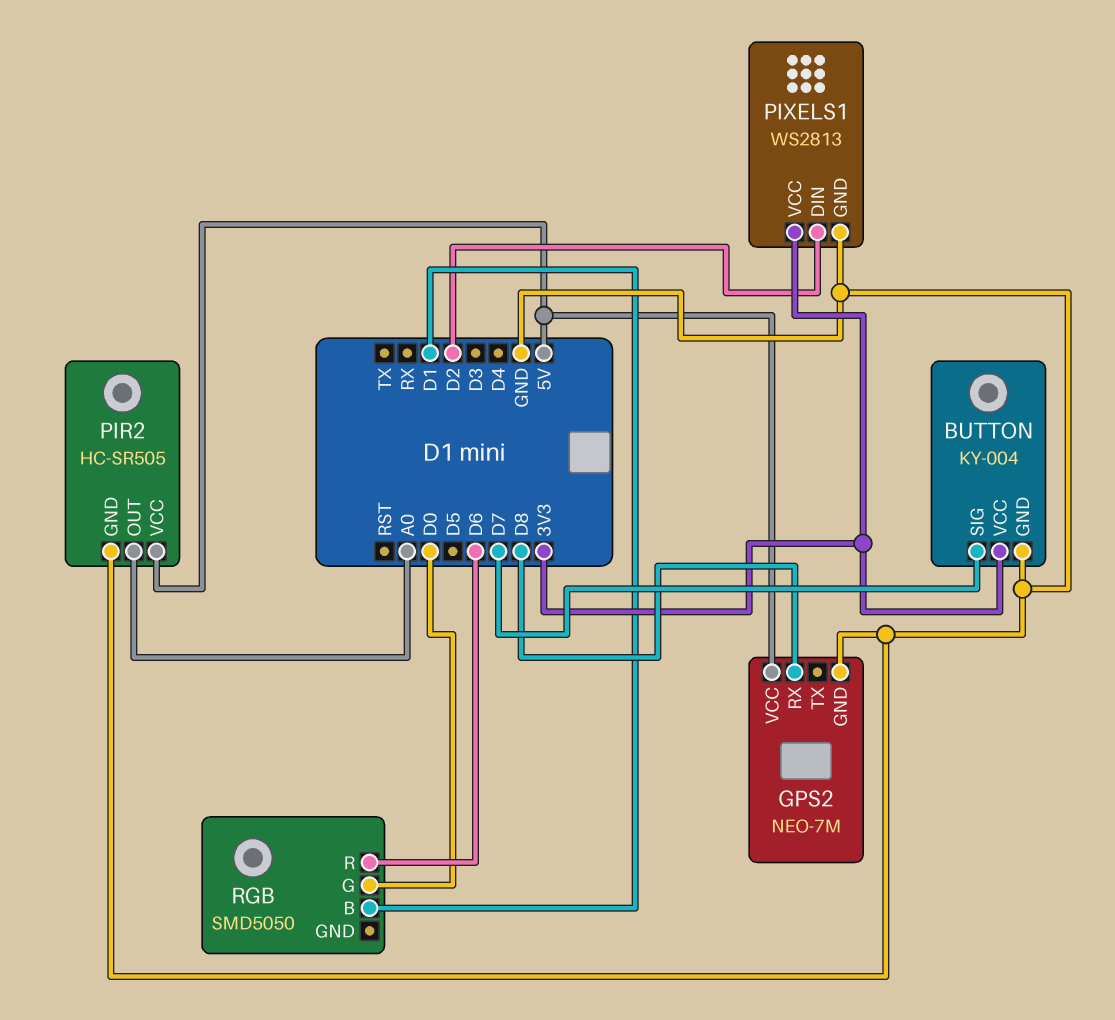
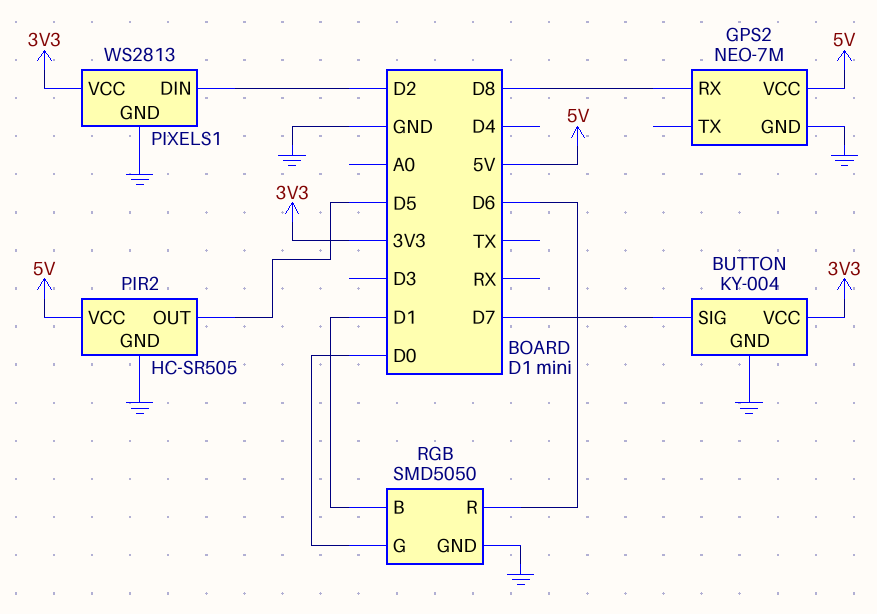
PIR2 pin OUT: A0 -> D5
RGB pin GND: none -> GND

